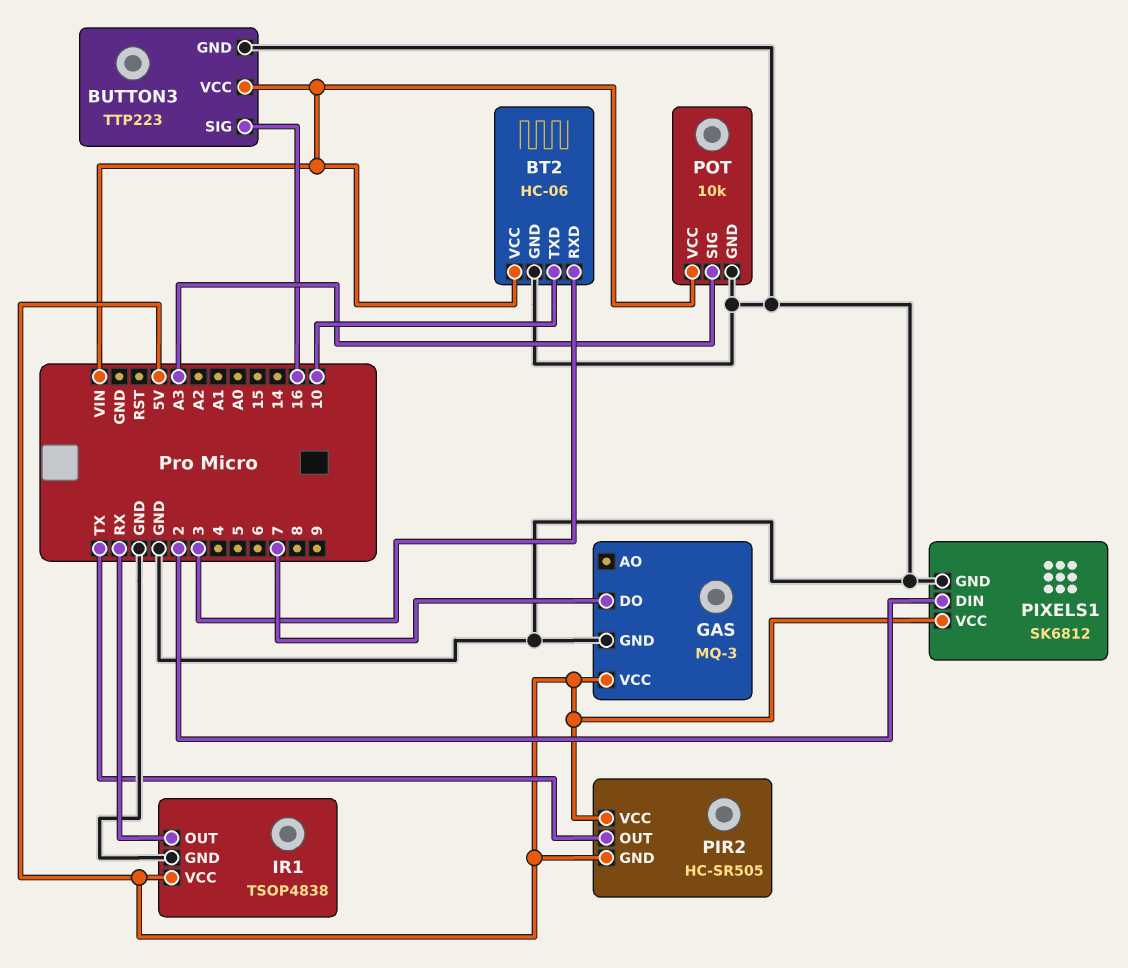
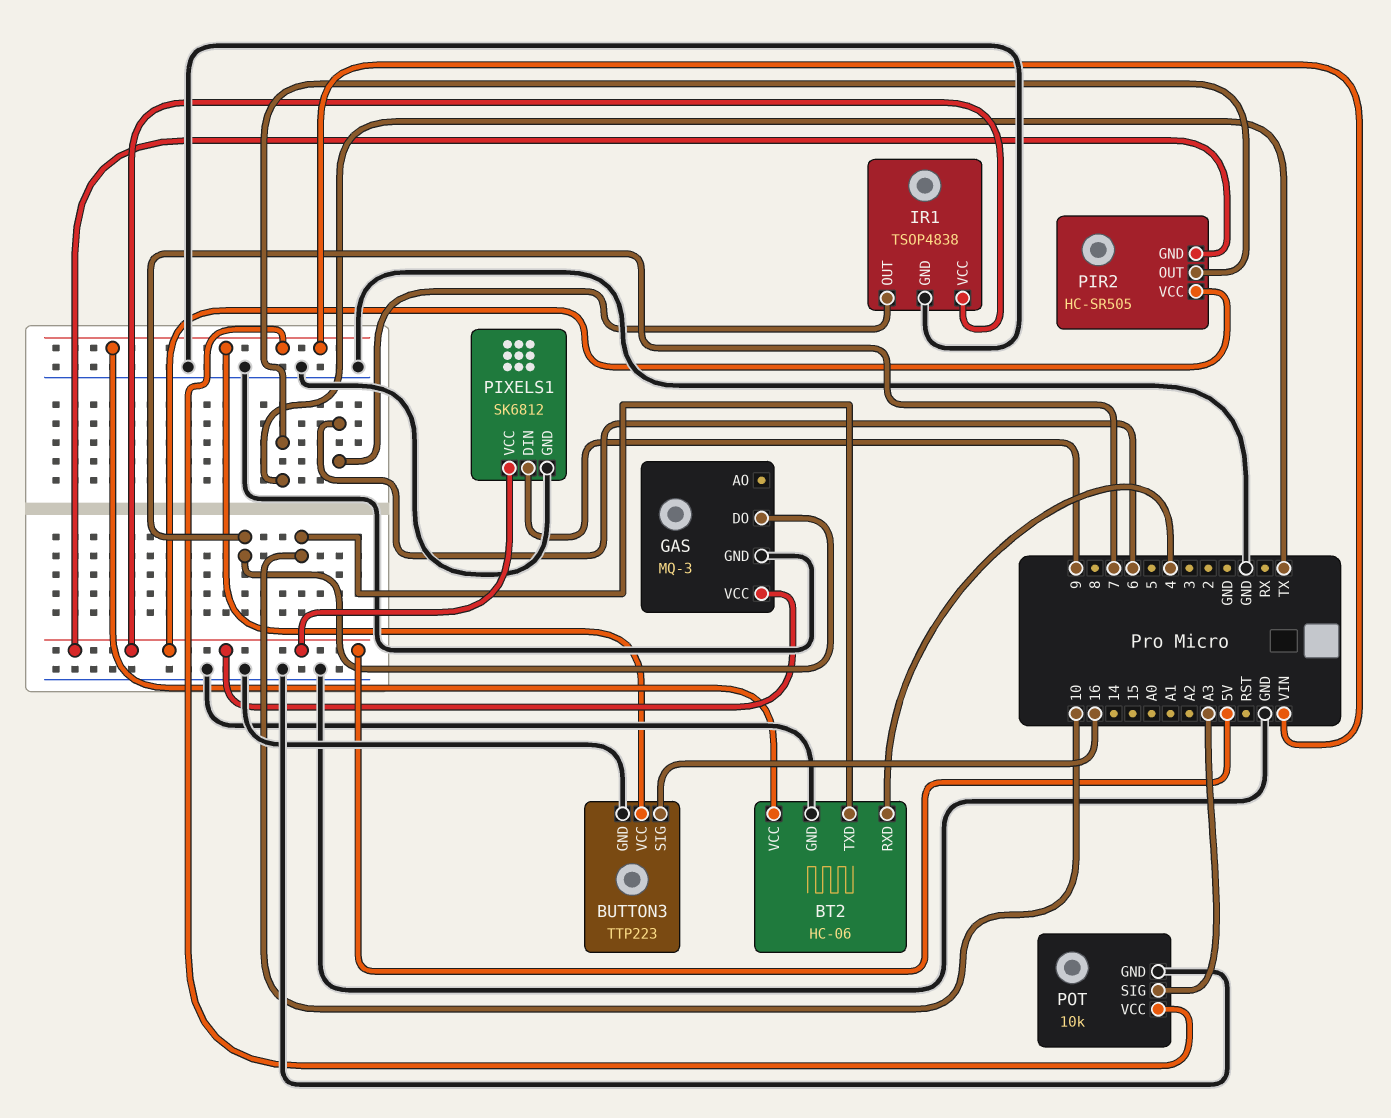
BT2 pin RXD: 3 -> 4
IR1 pin OUT: RX -> 6
PIXELS1 pin DIN: 2 -> 9

